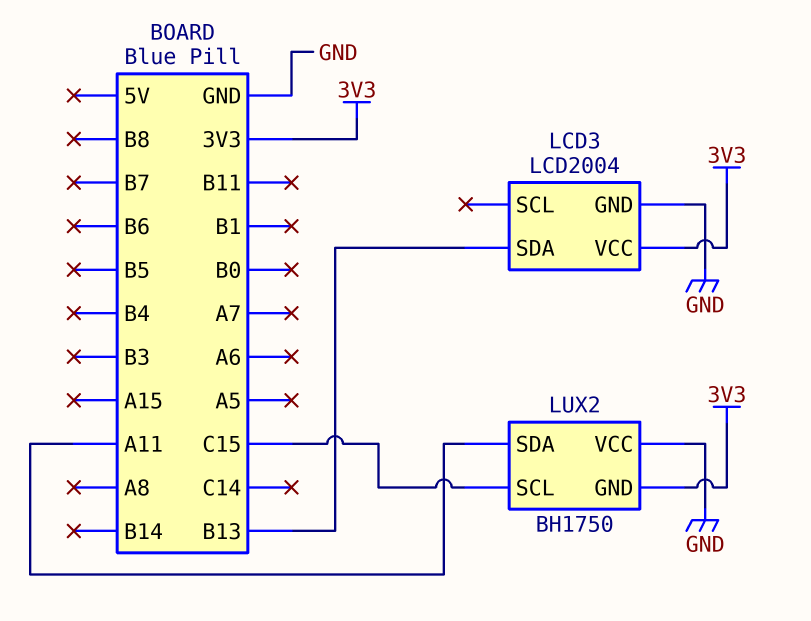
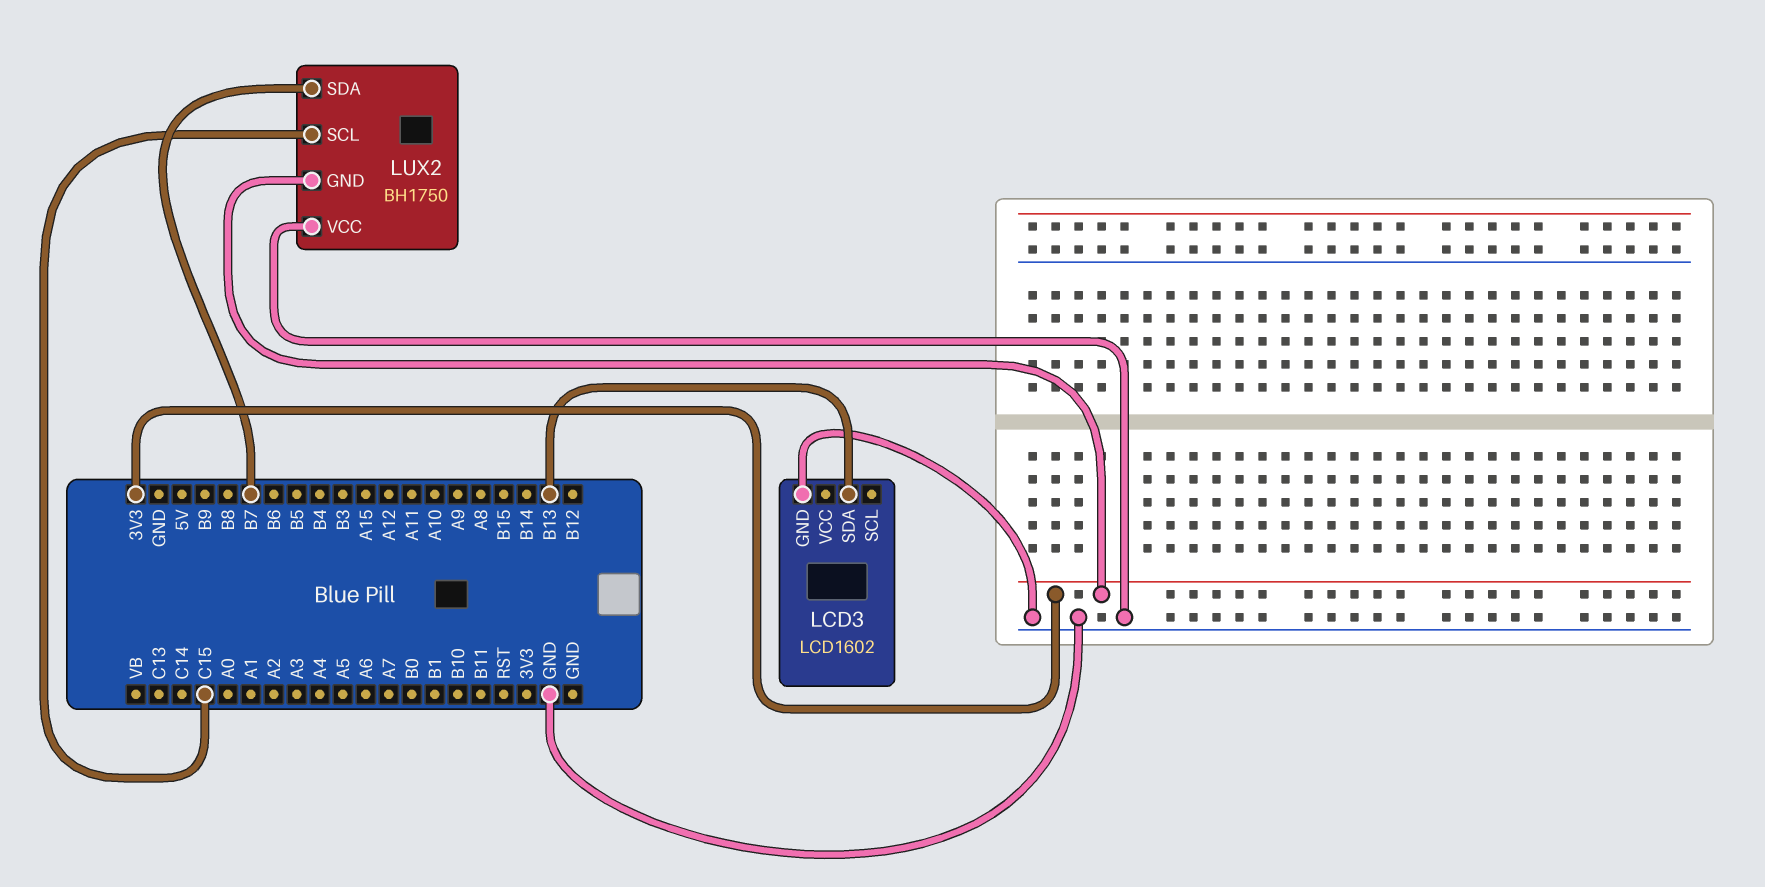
LCD3: LCD2004 -> LCD1602
LCD3 pin VCC: 3V3 -> none
LUX2 pin SDA: A11 -> B7

